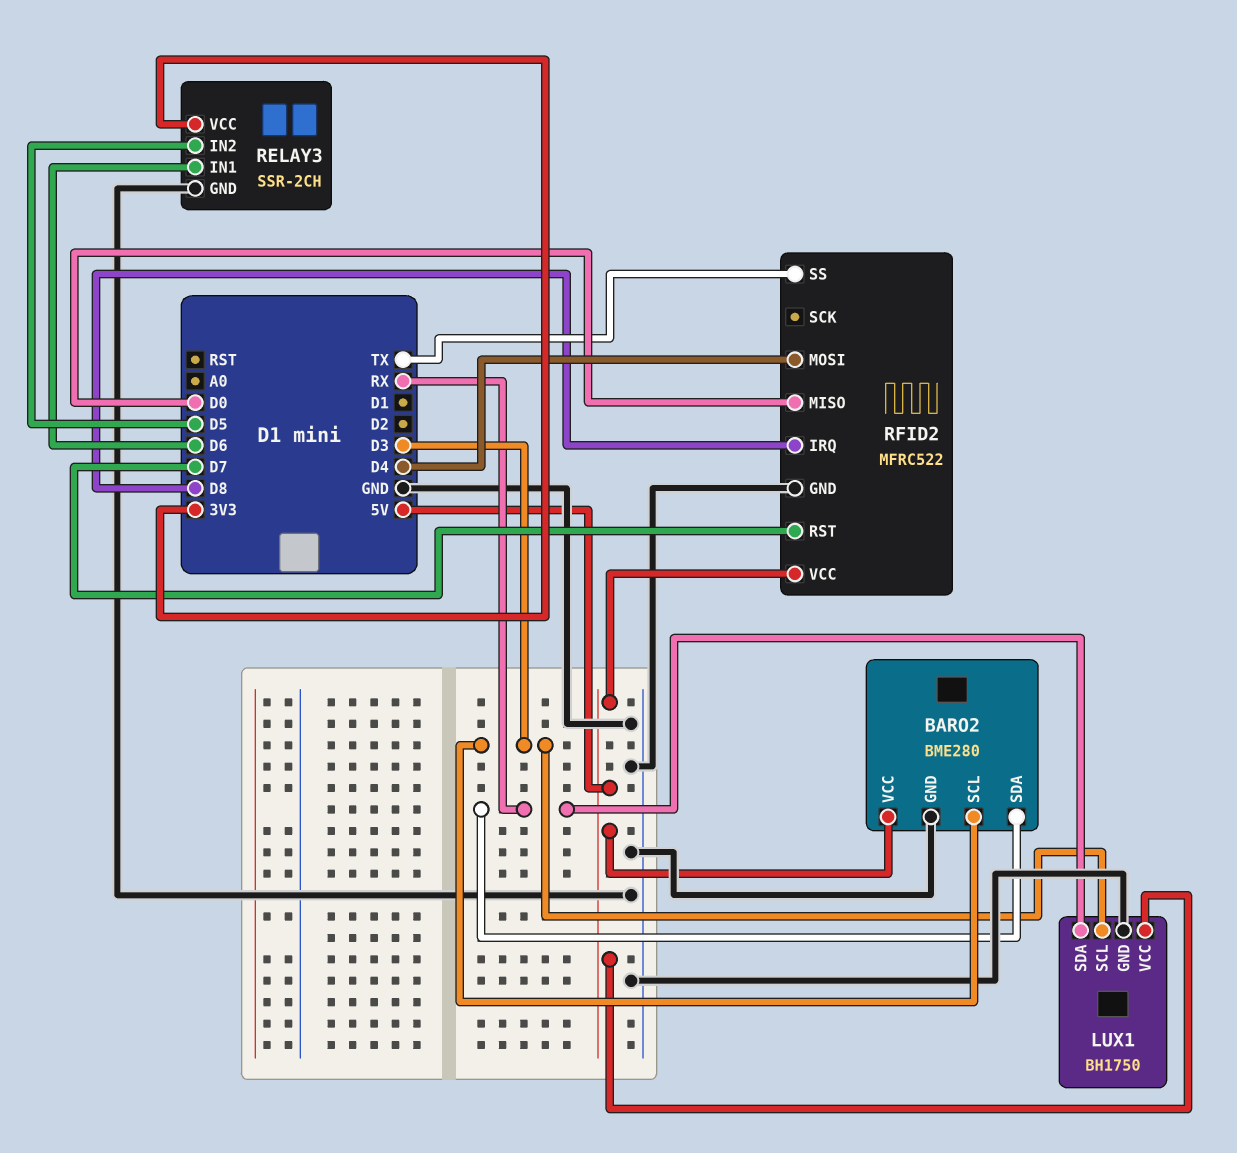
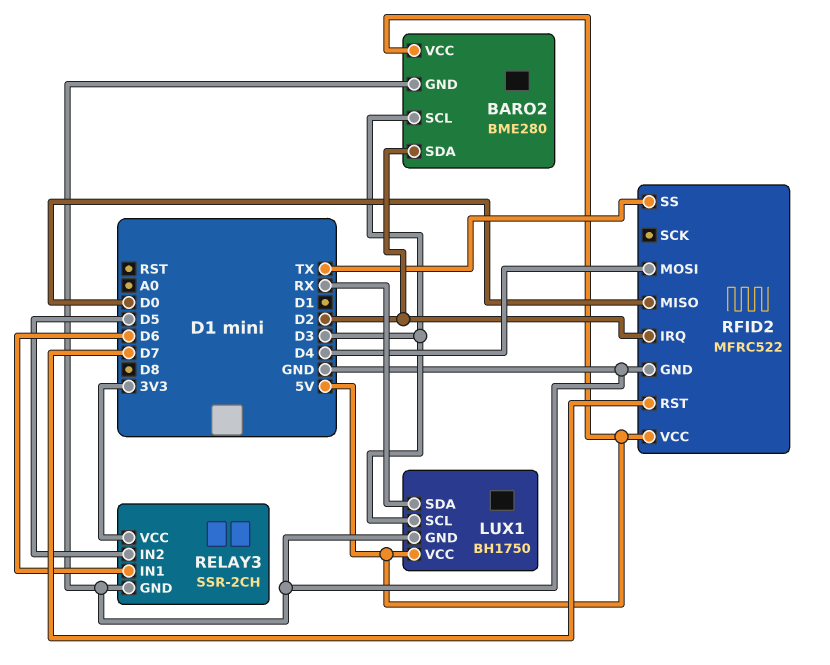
BARO2 pin SDA: RX -> D2
RFID2 pin IRQ: D8 -> D2

